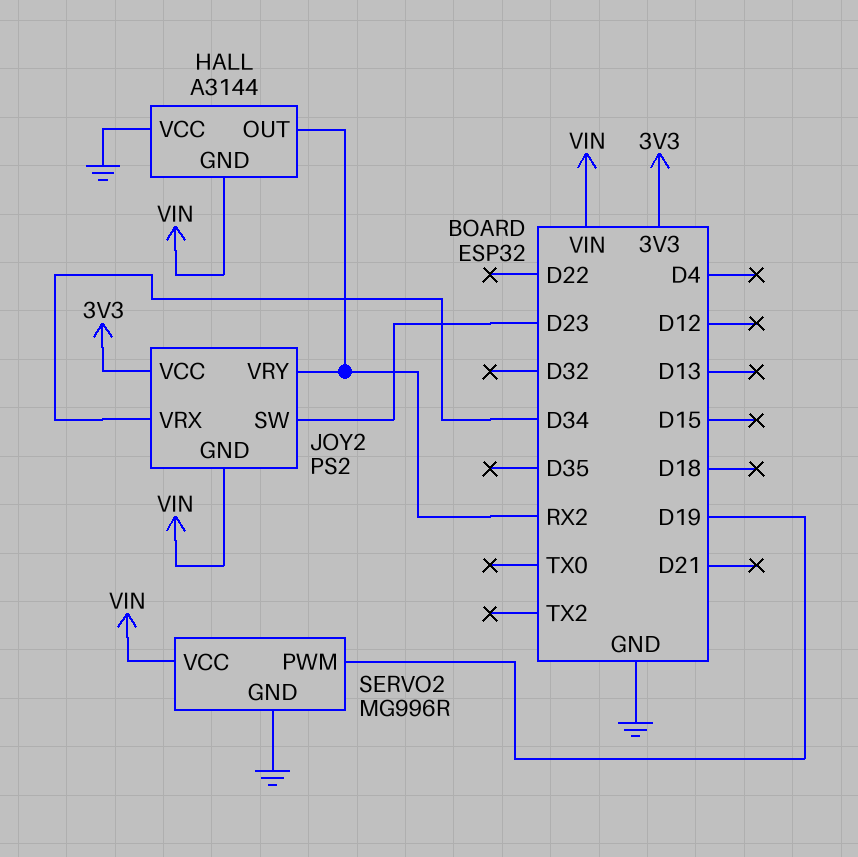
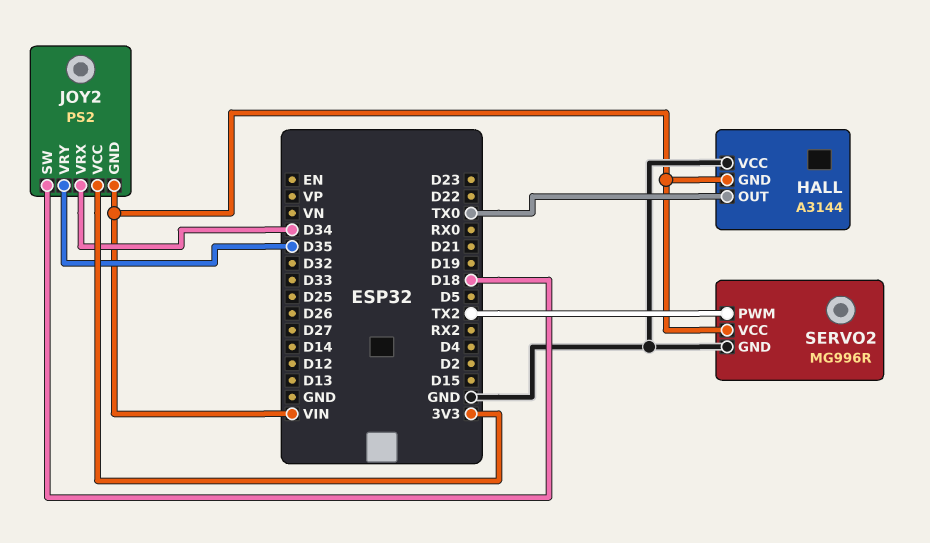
HALL pin OUT: RX2 -> TX0
JOY2 pin SW: D23 -> D18
JOY2 pin VRY: RX2 -> D35
SERVO2 pin PWM: D19 -> TX2

